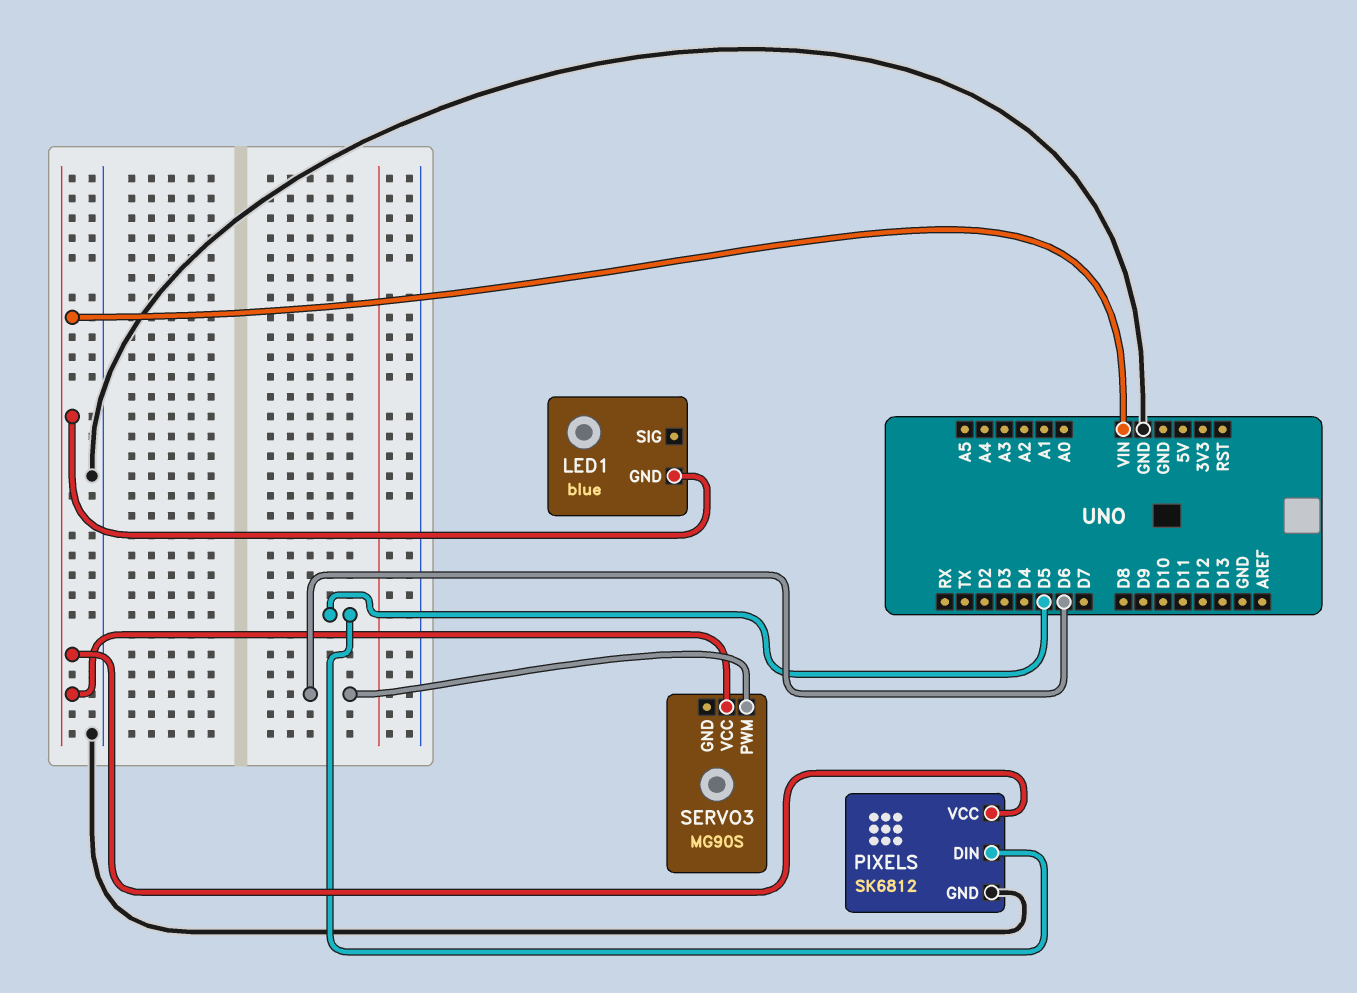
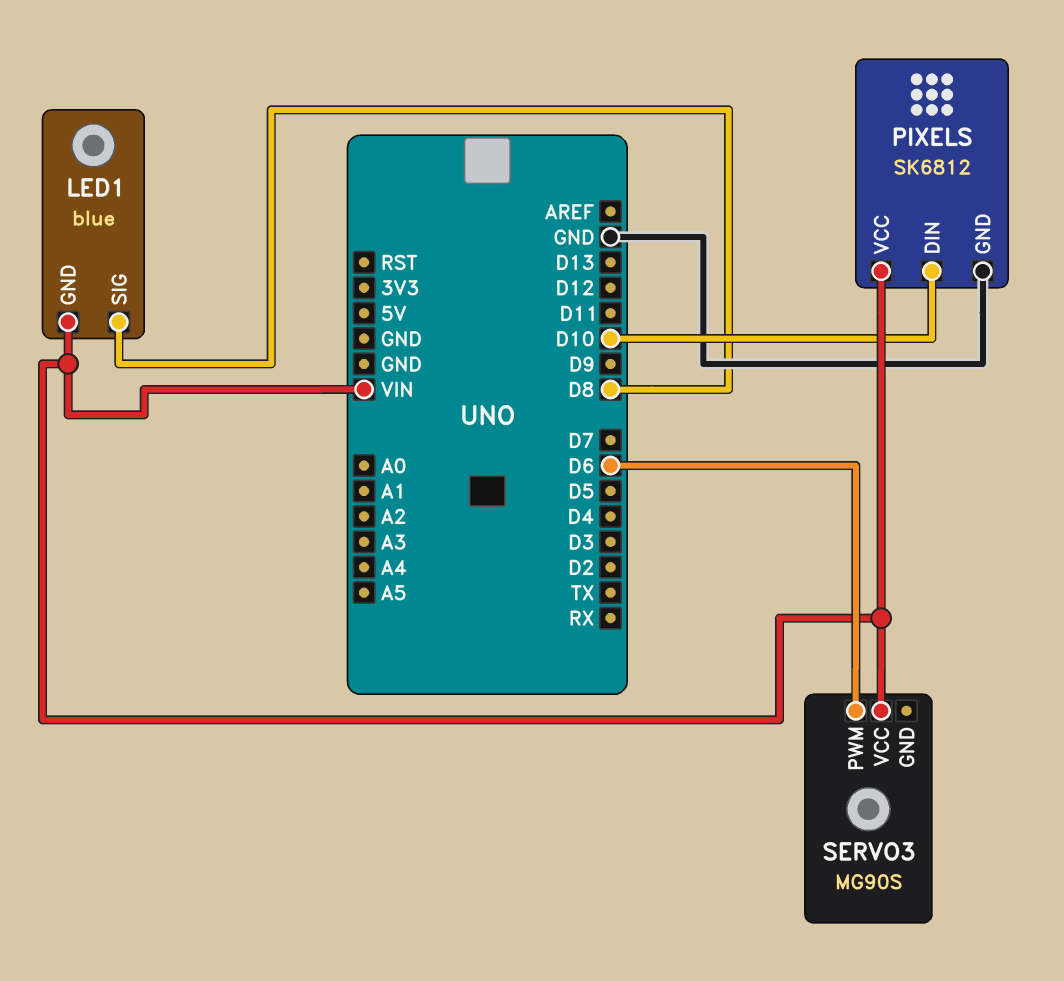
LED1 pin SIG: none -> D8
PIXELS pin DIN: D5 -> D10

